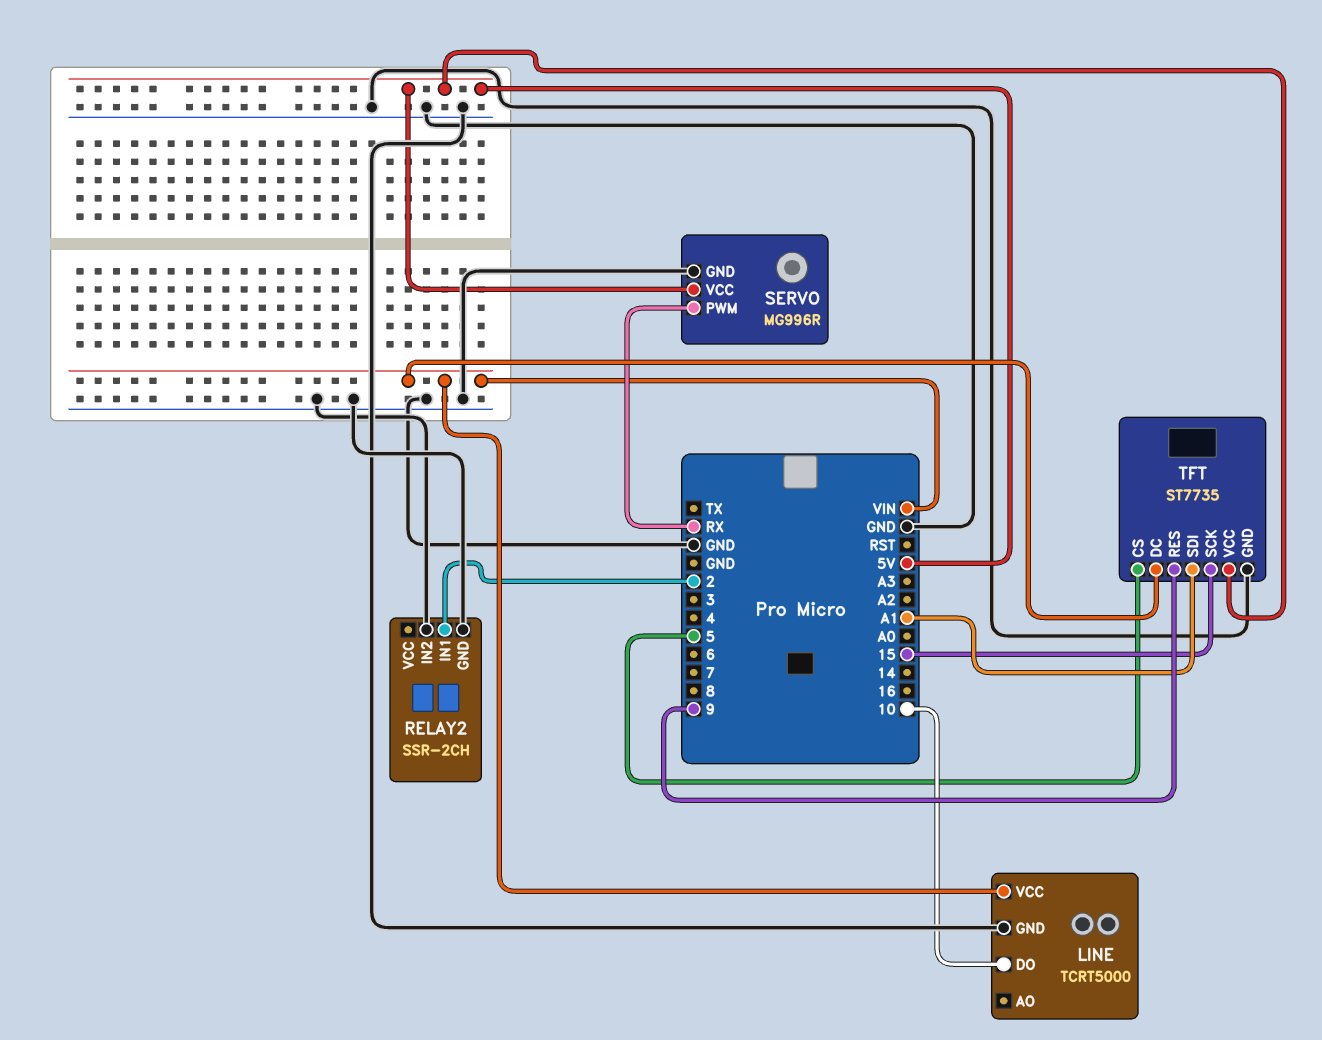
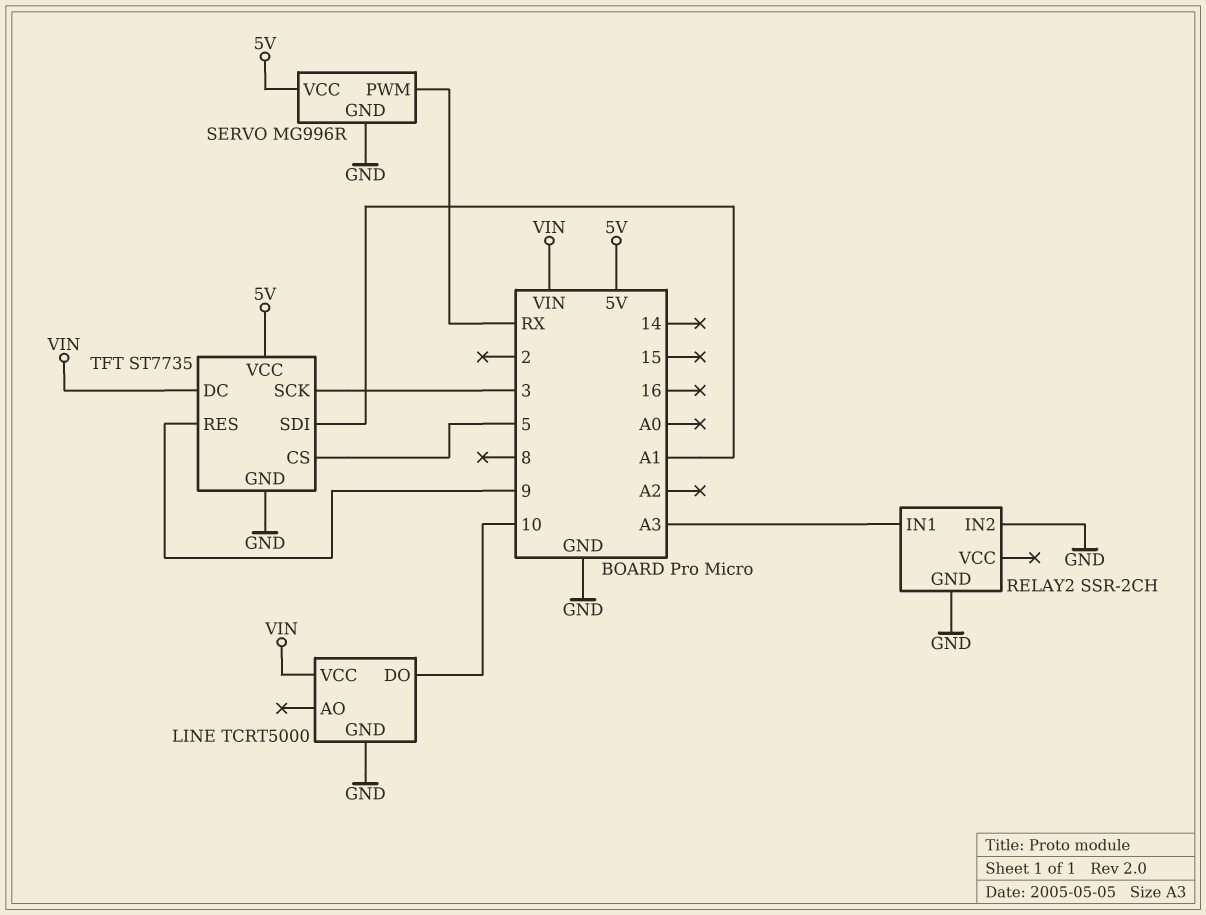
RELAY2 pin IN1: 2 -> A3
TFT pin SCK: 15 -> 3

